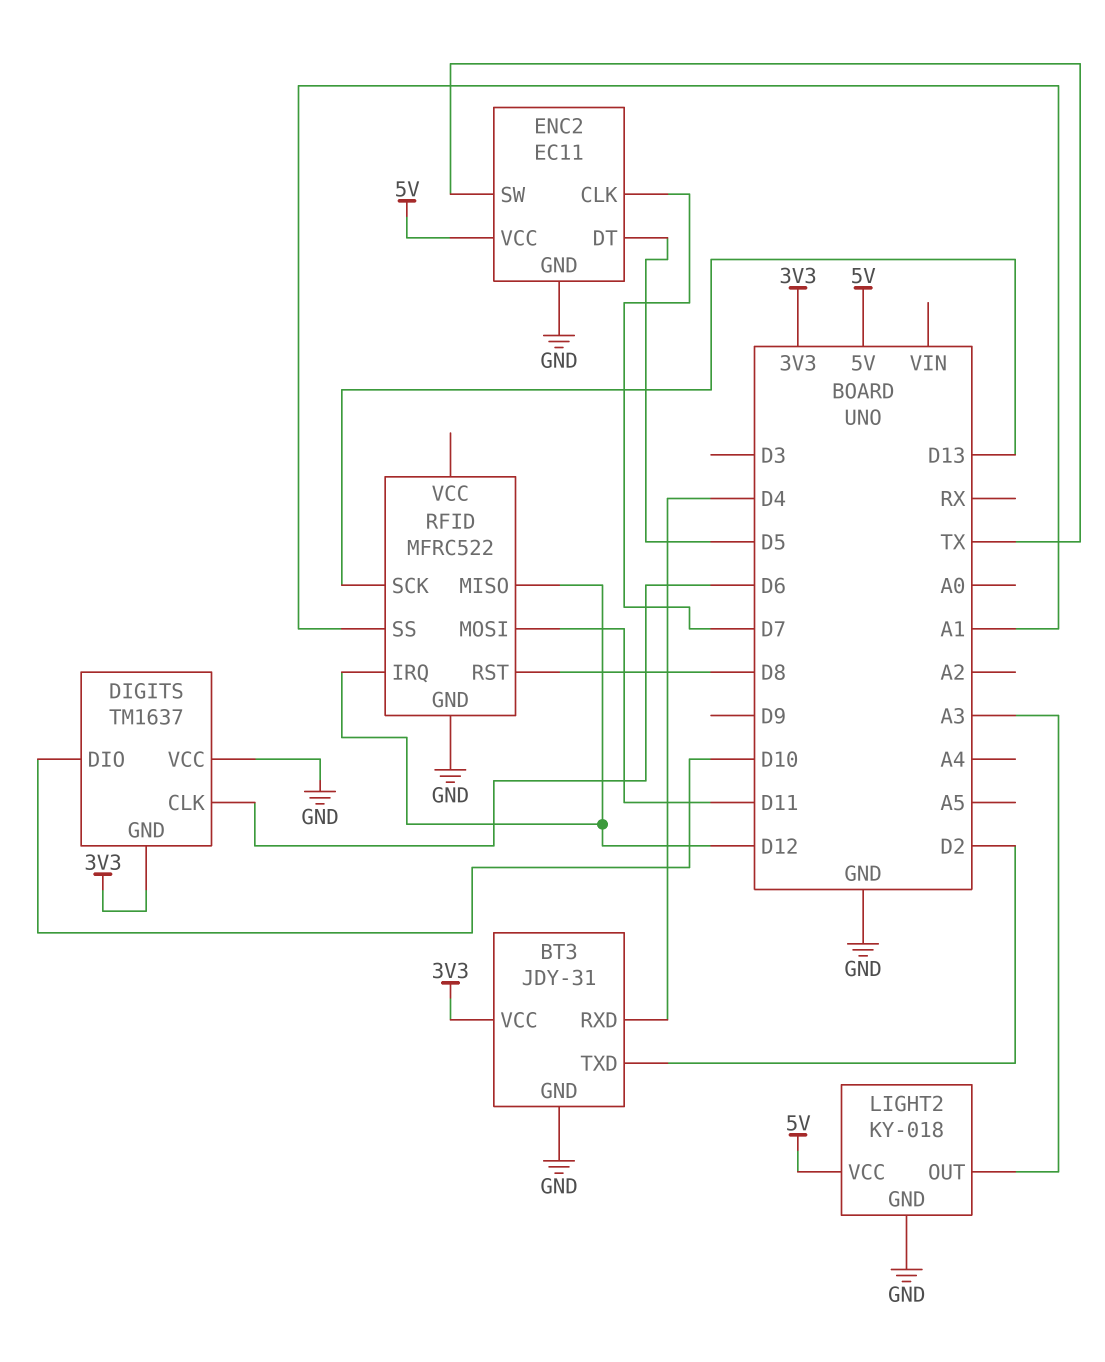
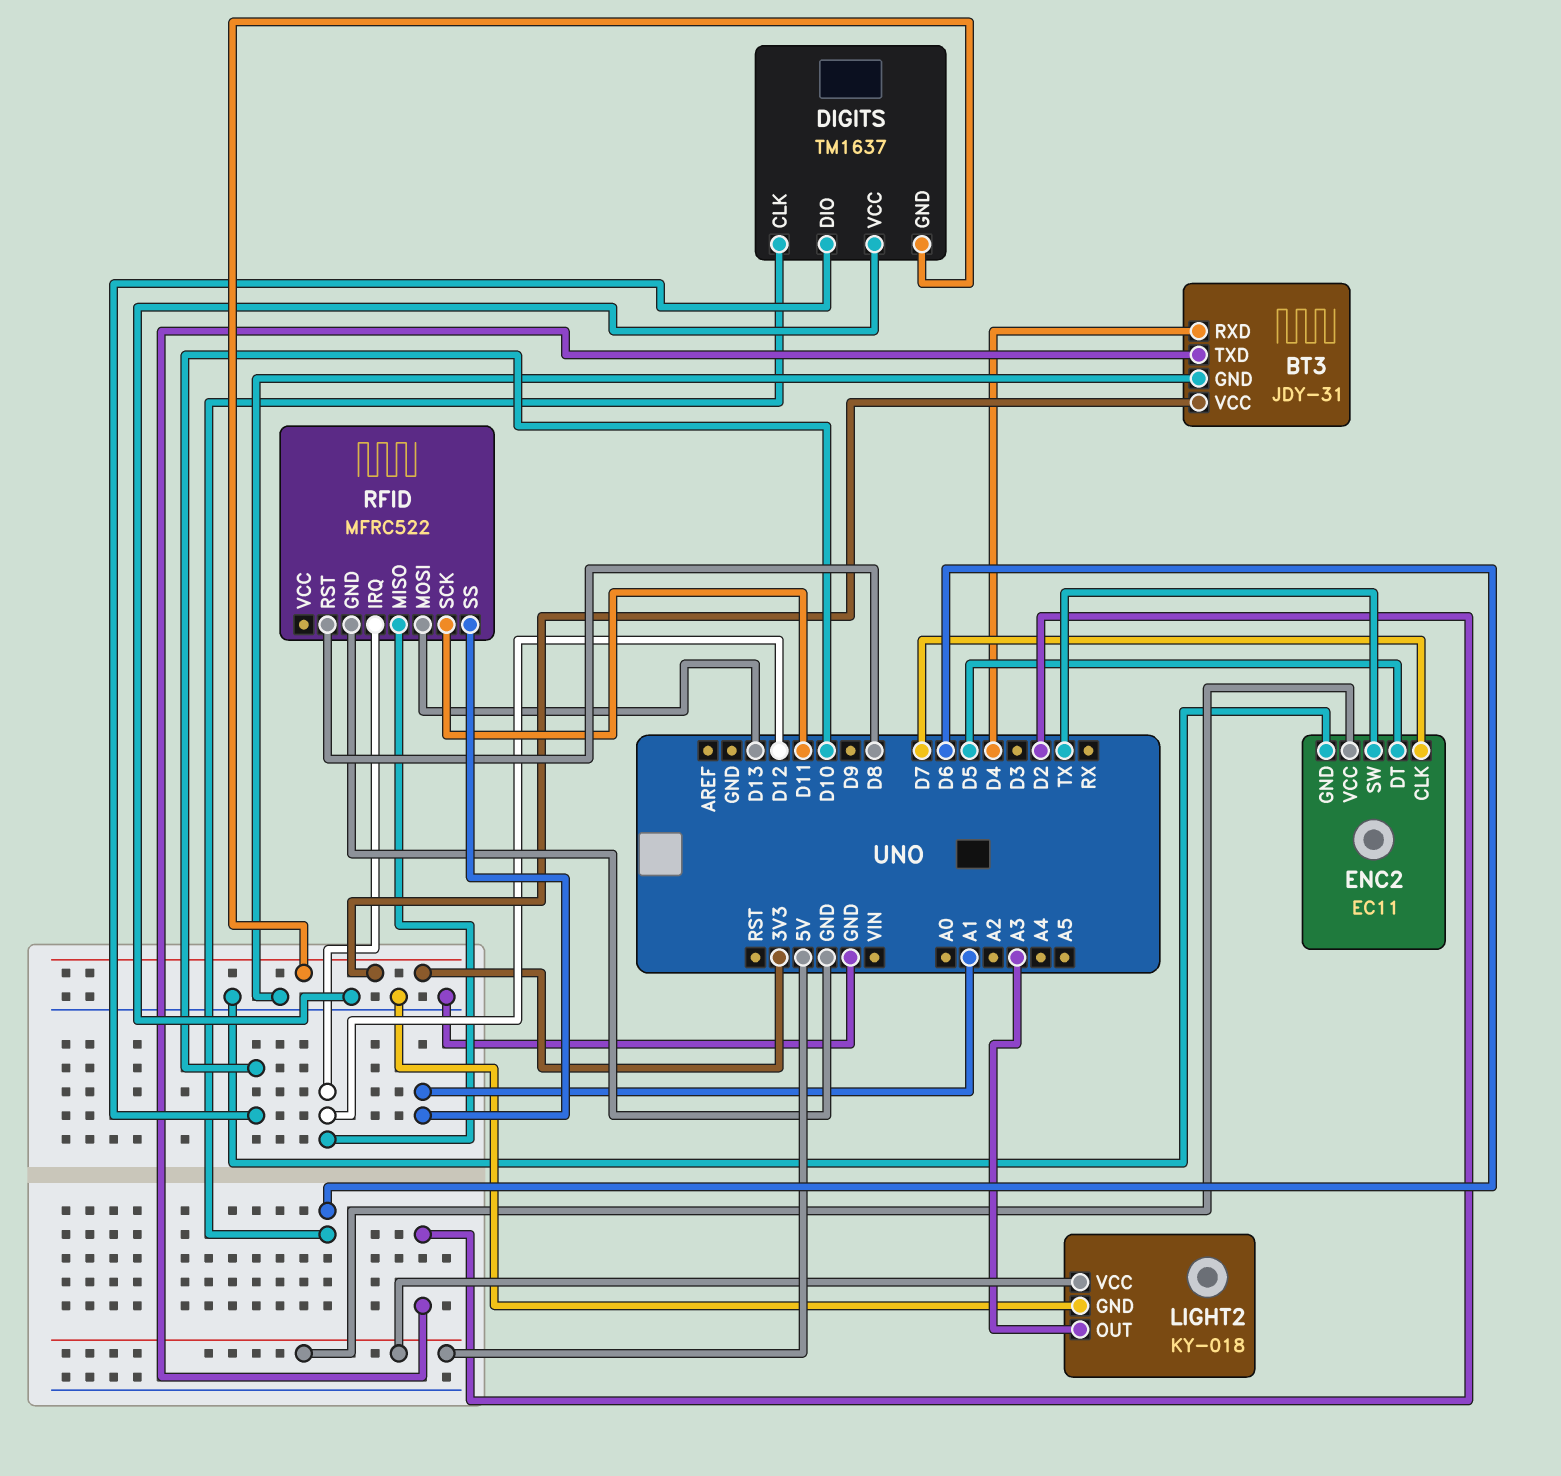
RFID pin MOSI: D11 -> D13
RFID pin SCK: D13 -> D11

